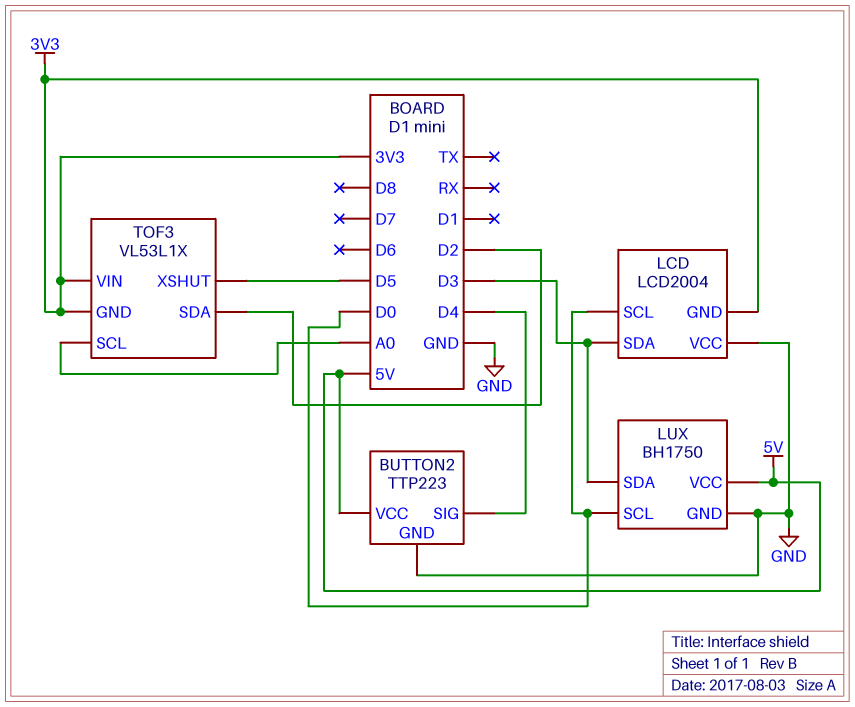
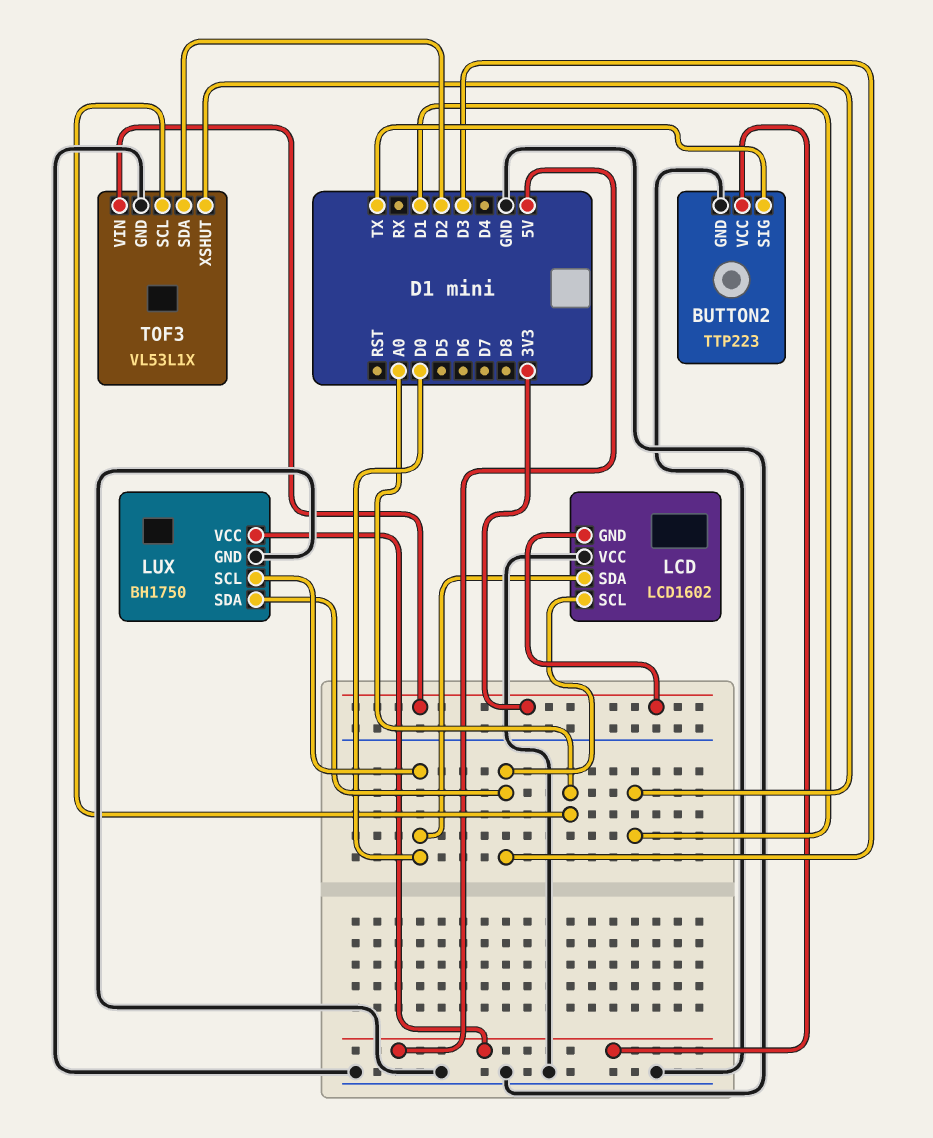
BUTTON2 pin SIG: D4 -> TX
LCD: LCD2004 -> LCD1602
LCD pin SCL: D0 -> D3
LCD pin SDA: D3 -> D0
TOF3 pin GND: 3V3 -> GND
TOF3 pin XSHUT: D5 -> D1

